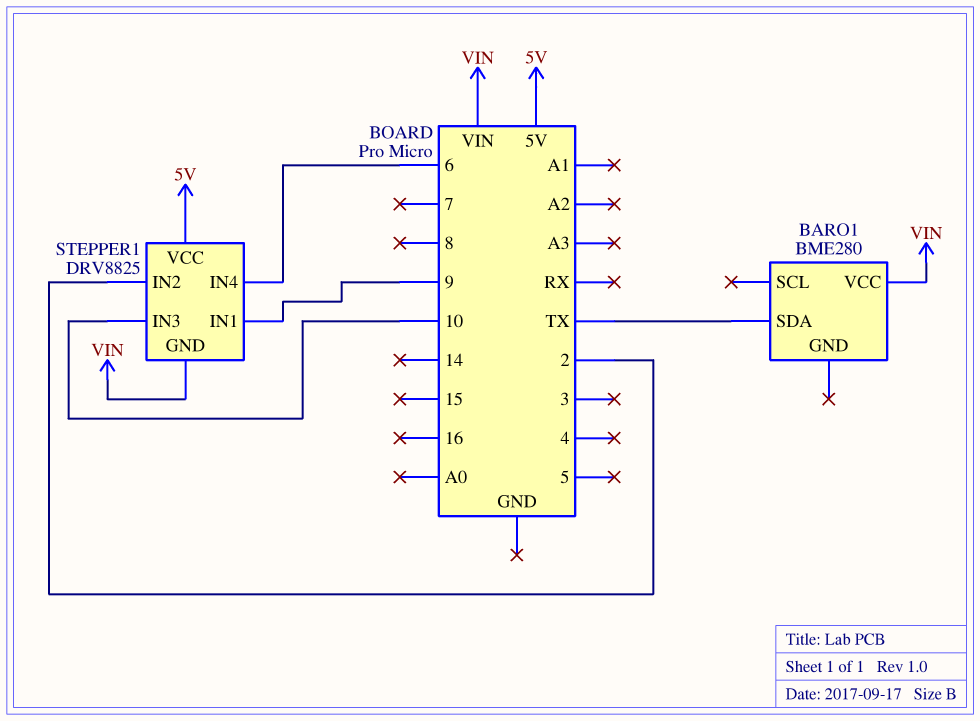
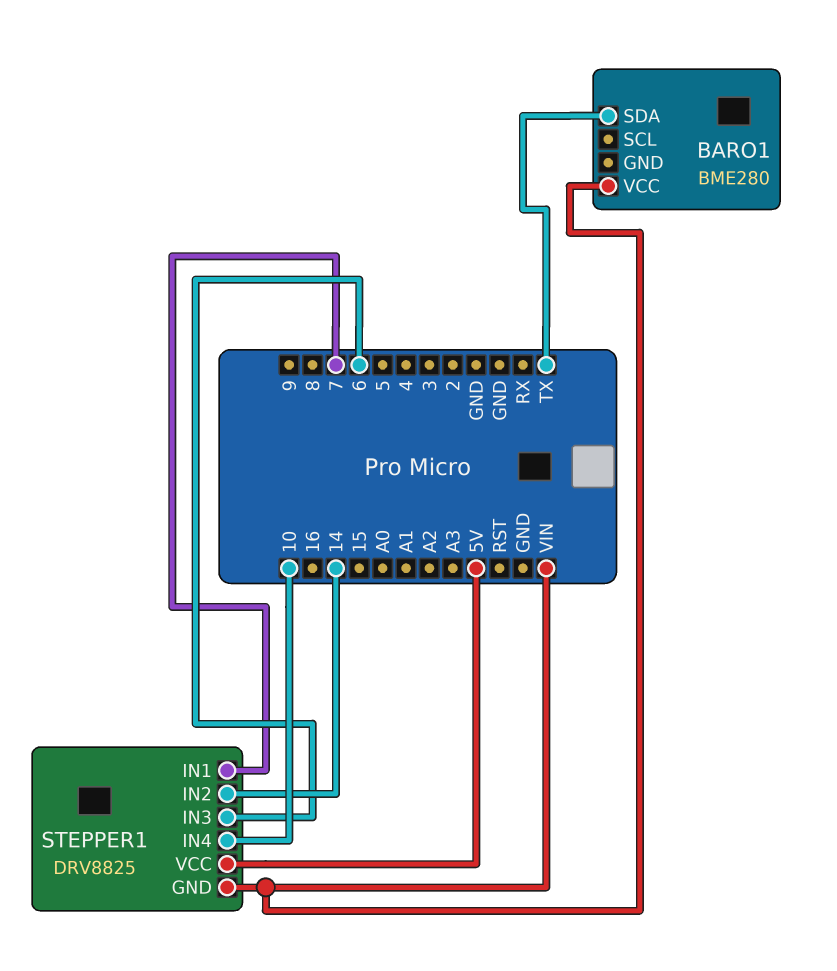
STEPPER1 pin IN1: 9 -> 7
STEPPER1 pin IN2: 2 -> 14
STEPPER1 pin IN3: 10 -> 6
STEPPER1 pin IN4: 6 -> 10

